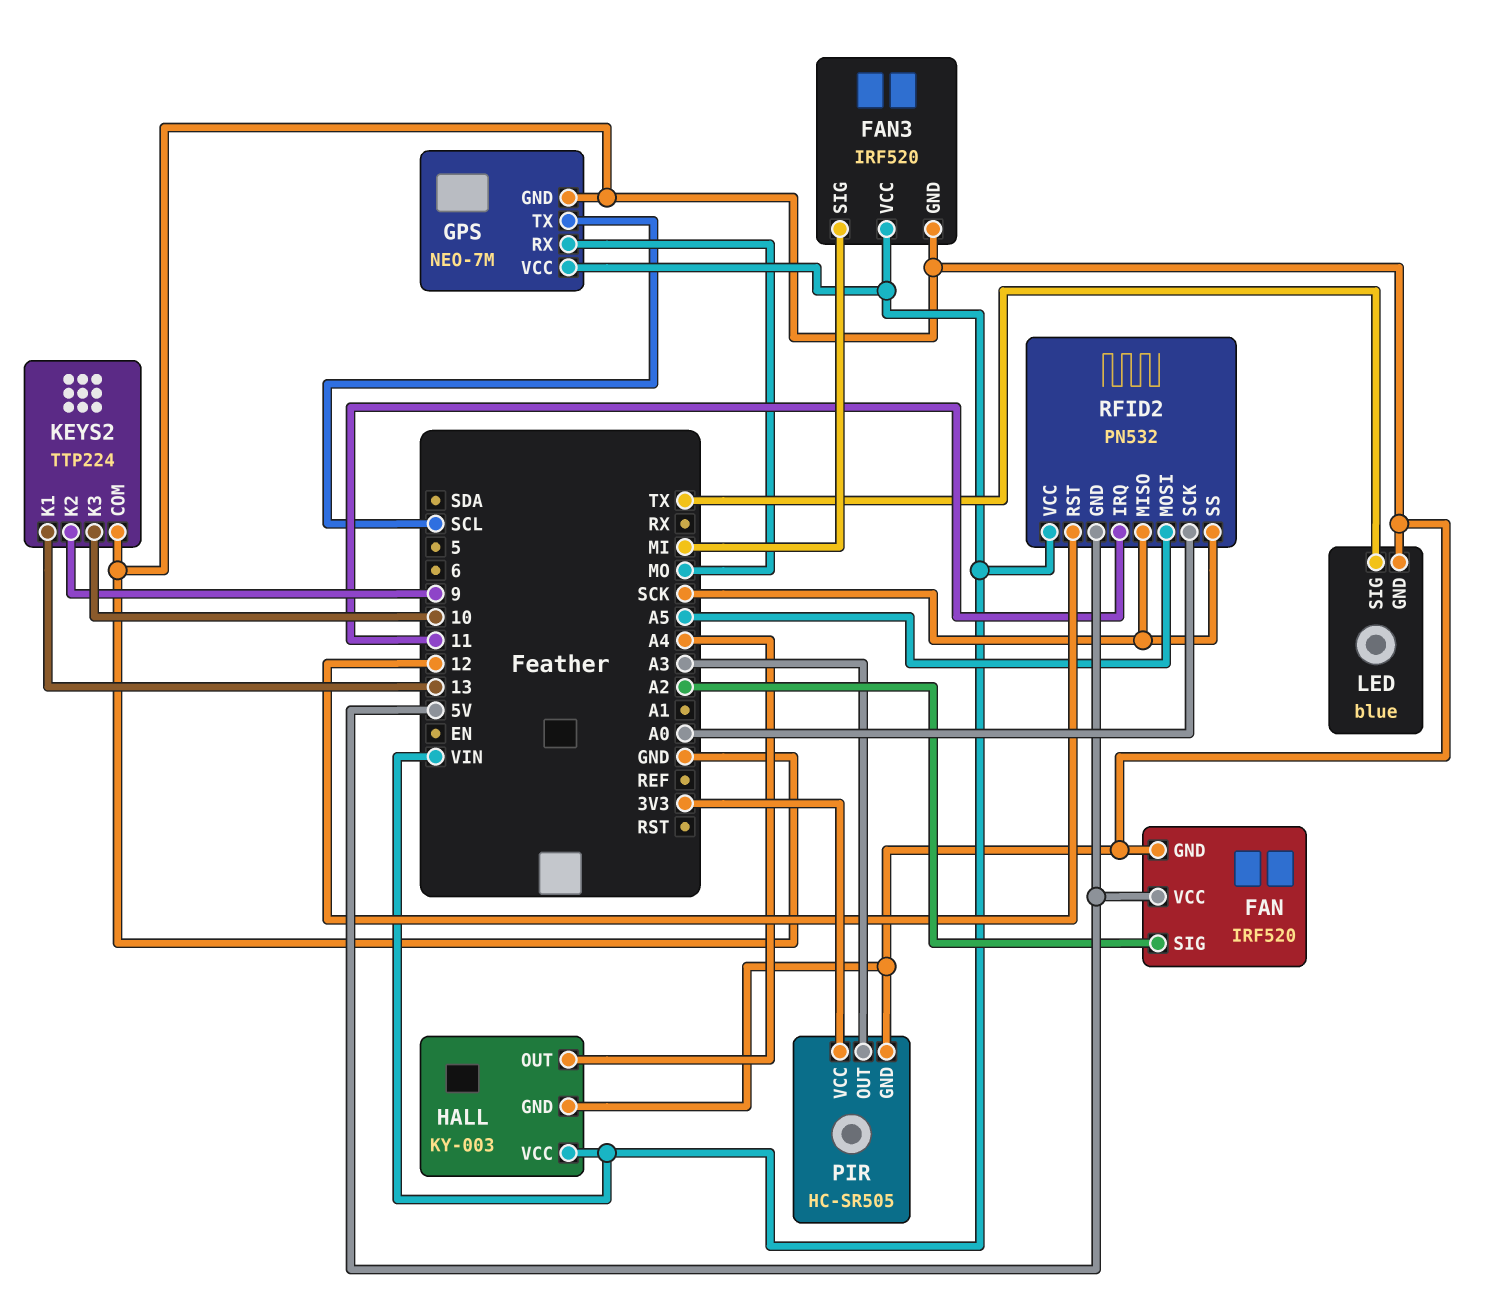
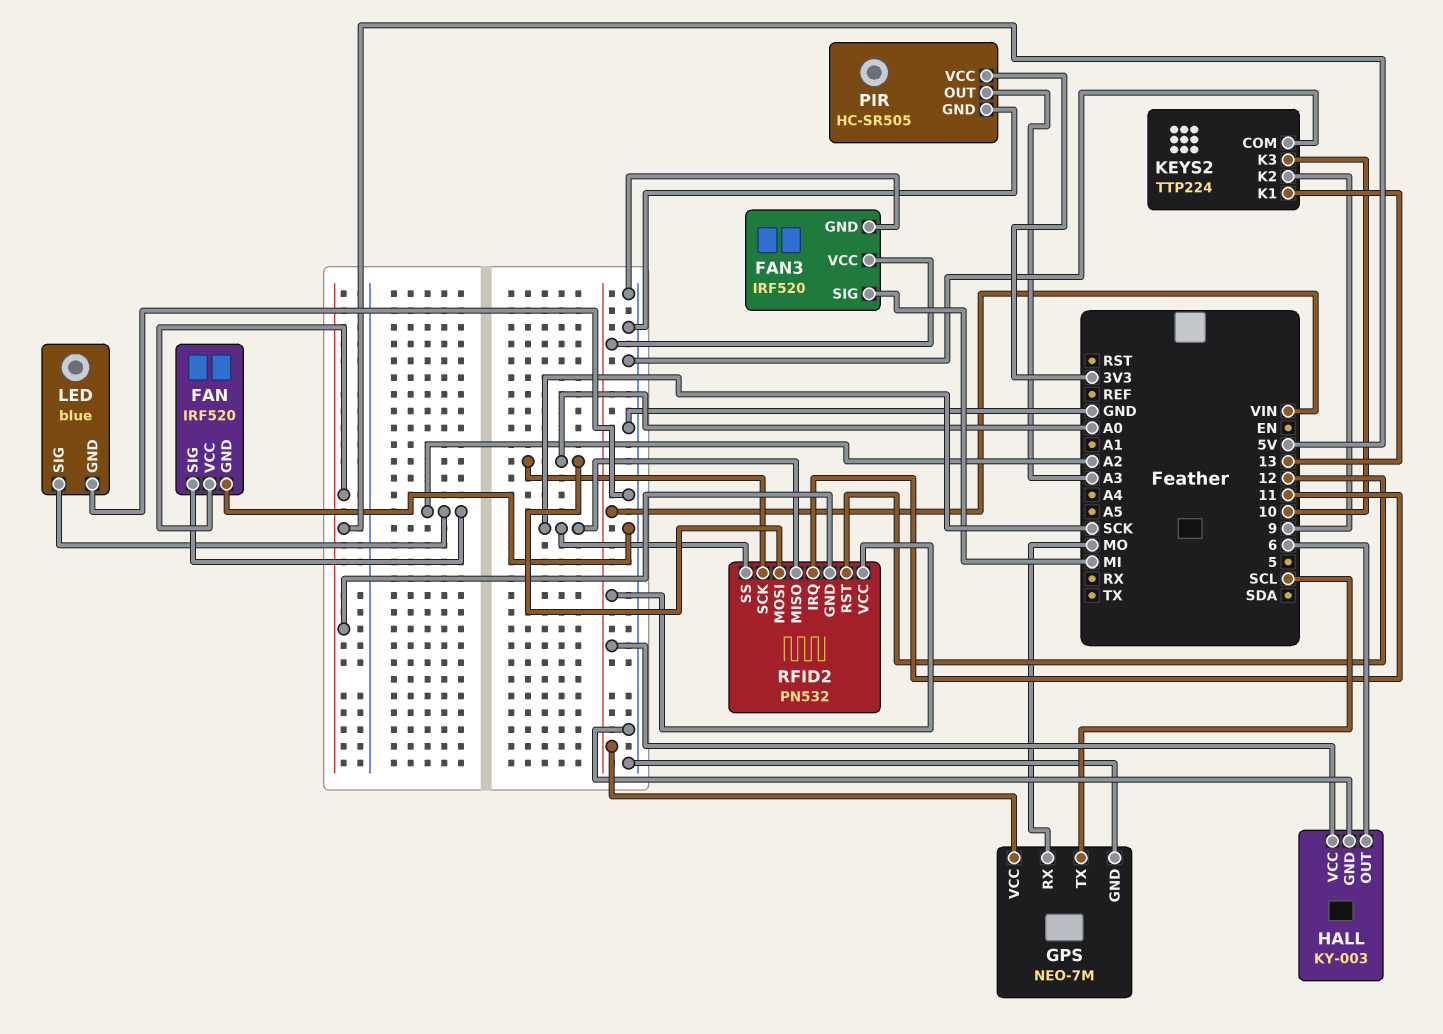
HALL pin OUT: A4 -> 6
LED pin SIG: TX -> A2
RFID2 pin MOSI: A5 -> A0

